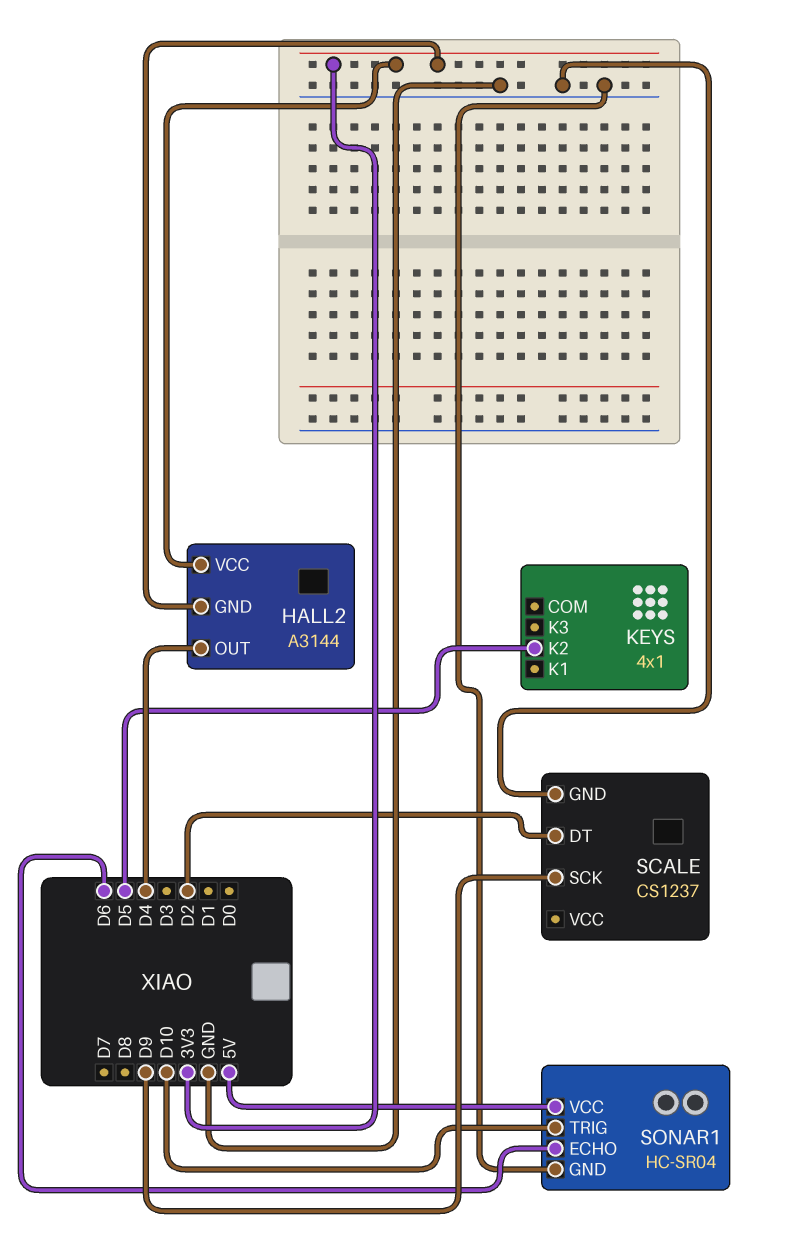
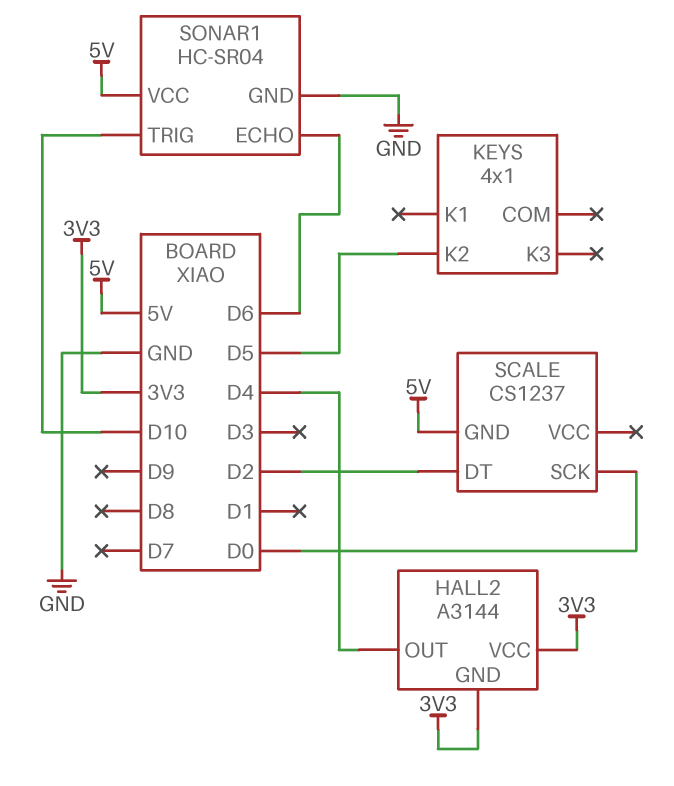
SCALE pin GND: GND -> 5V
SCALE pin SCK: D9 -> D0

